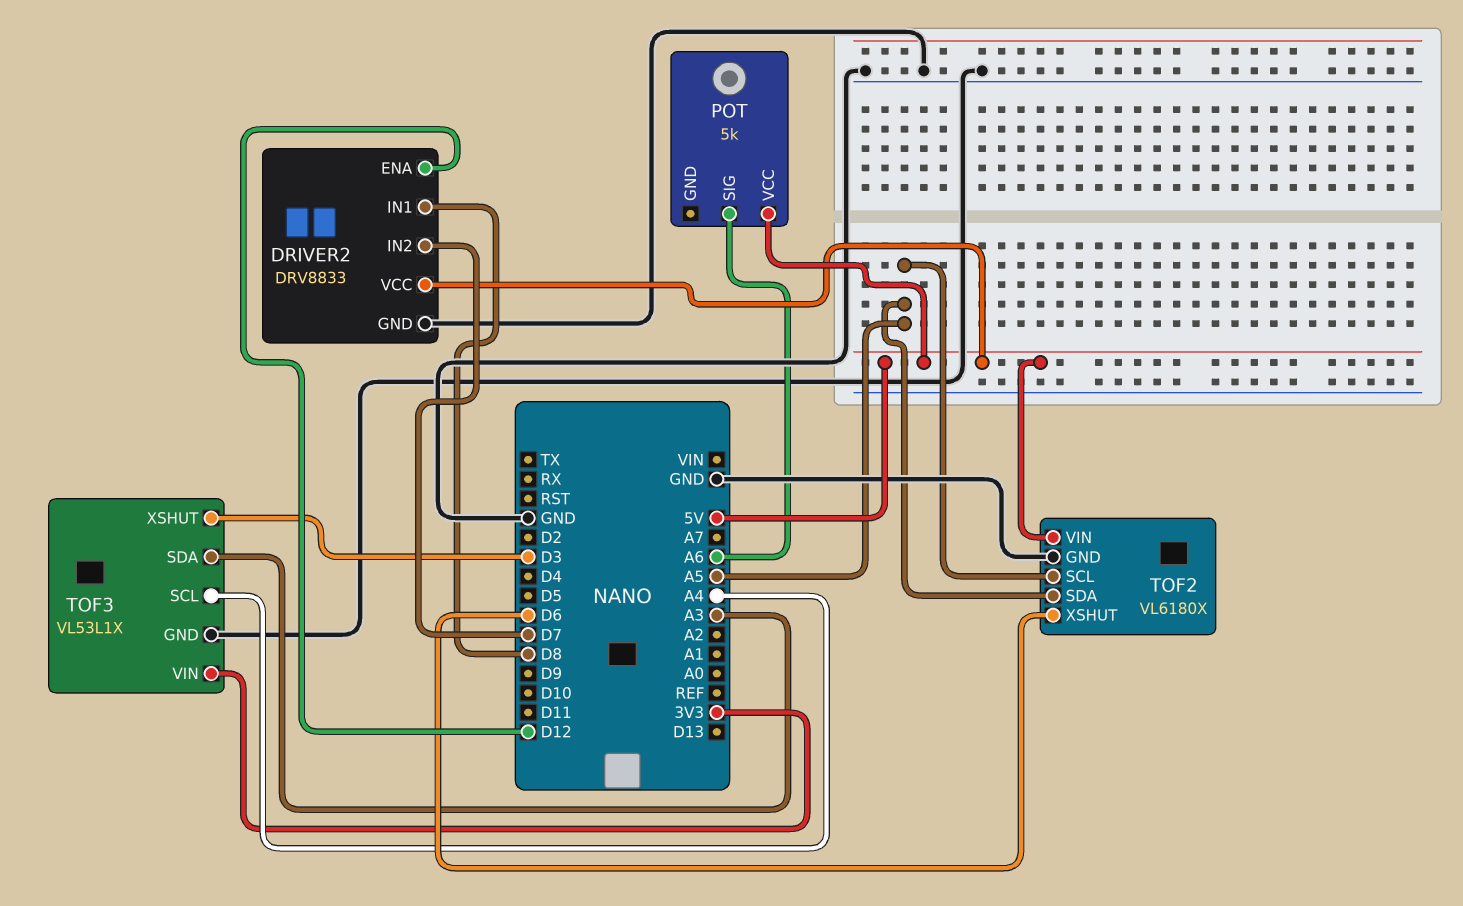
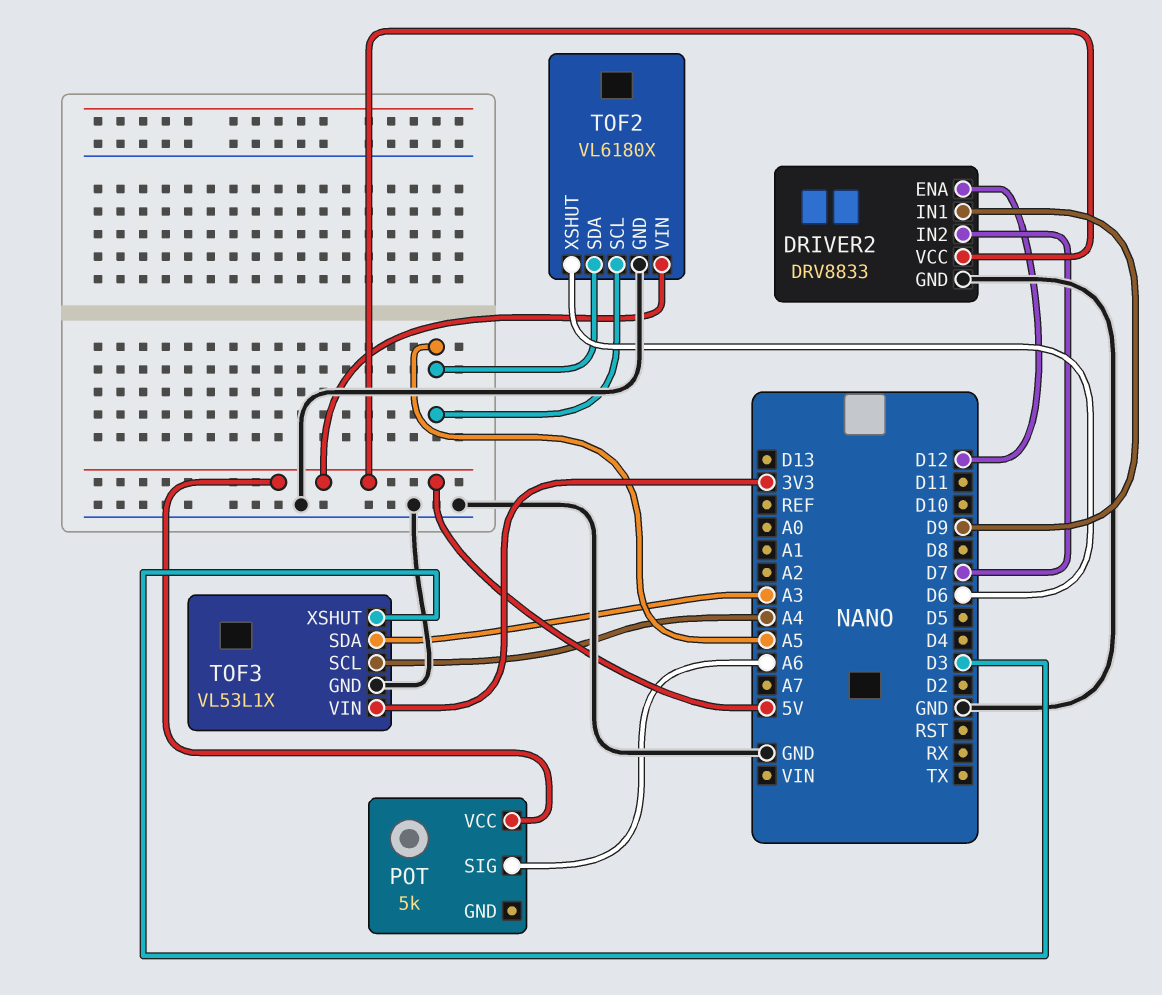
DRIVER2 pin IN1: D8 -> D9

